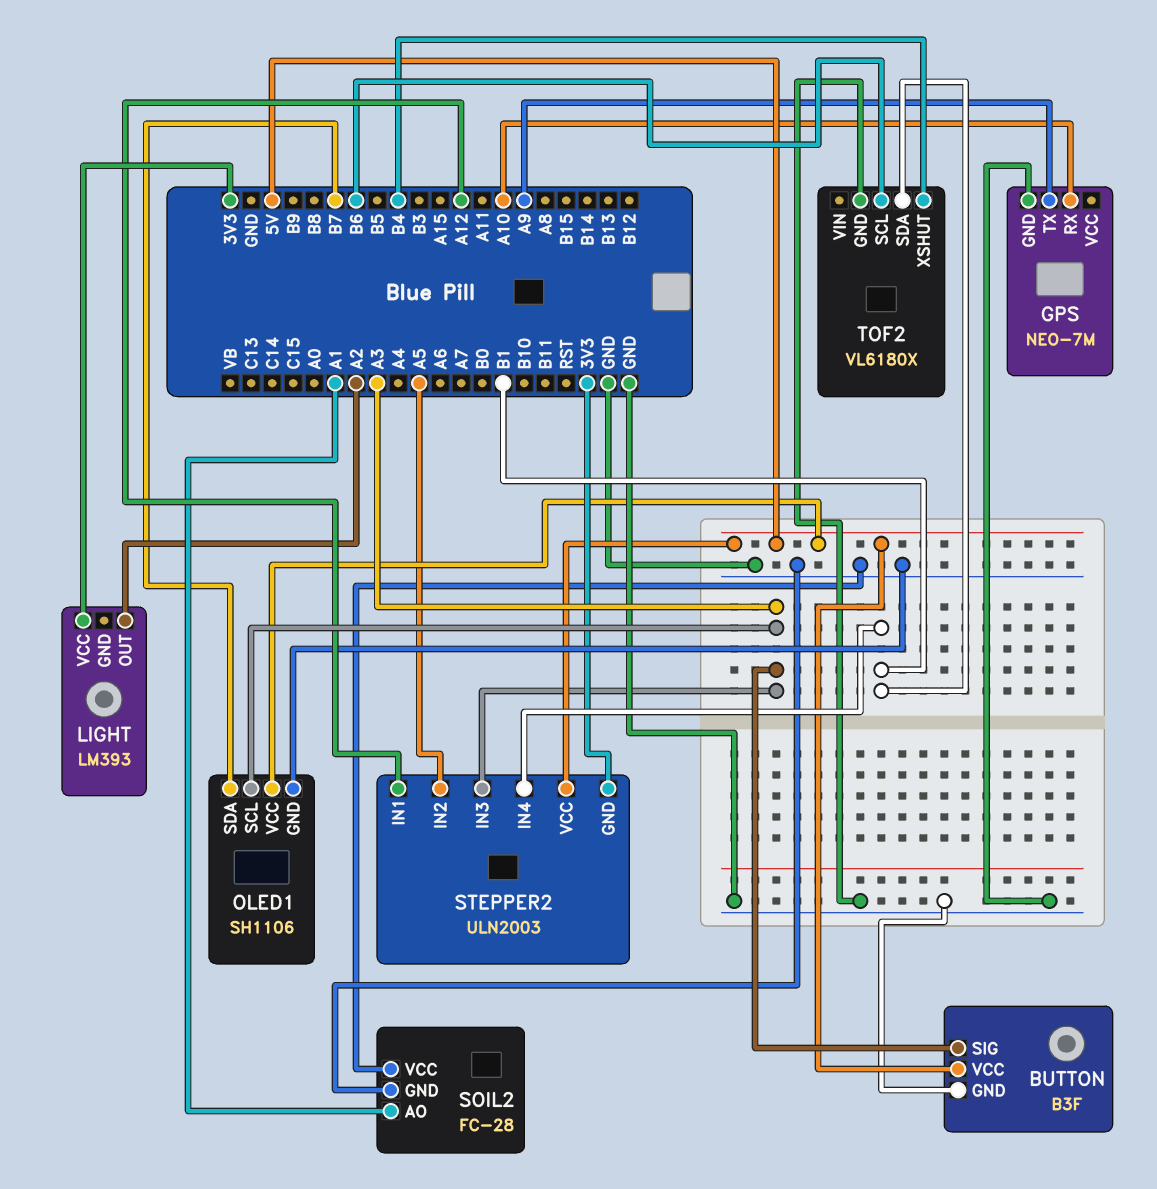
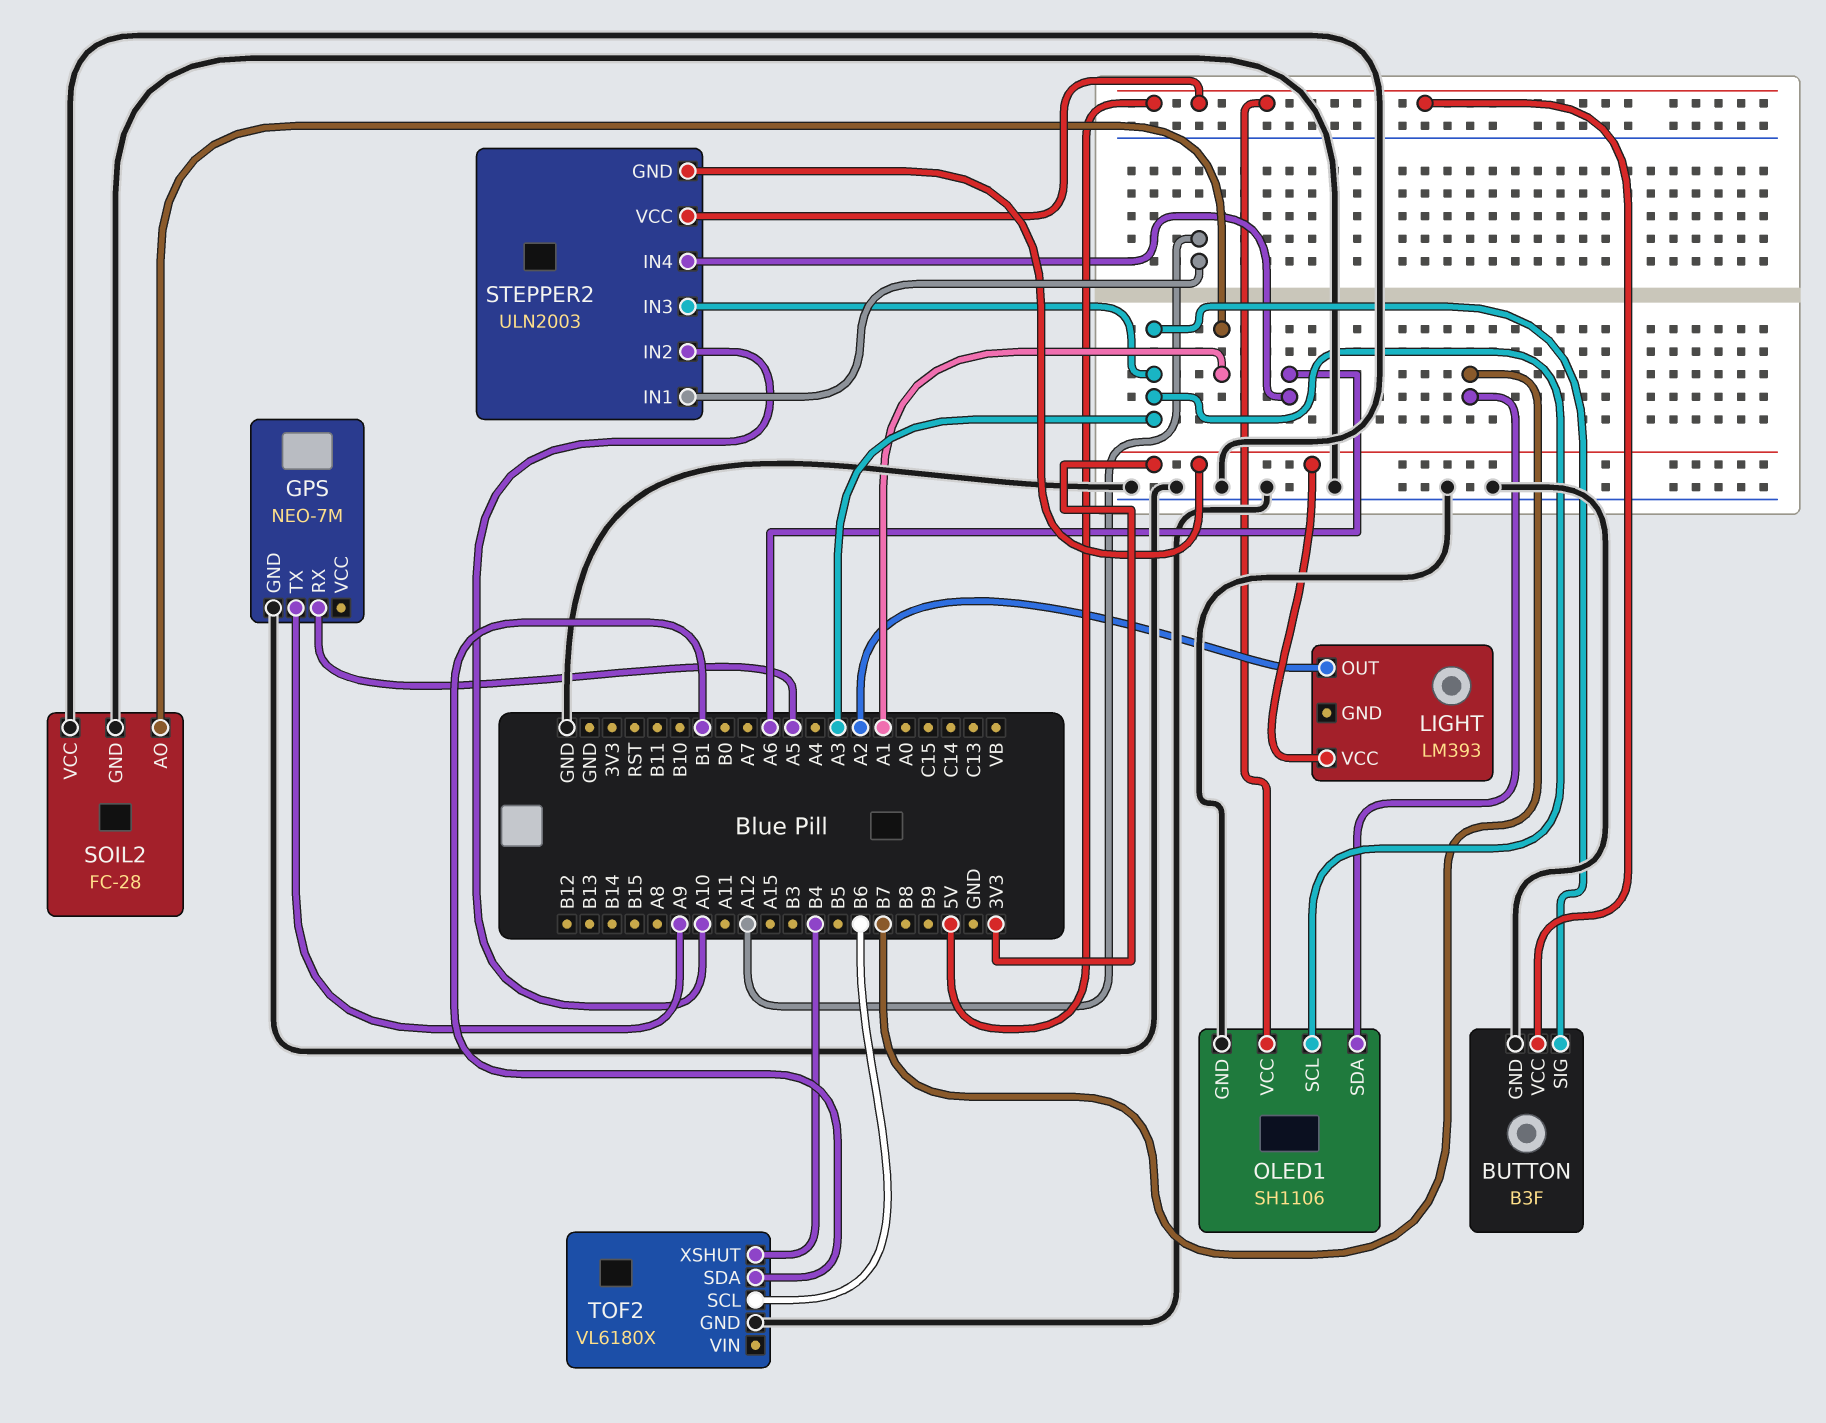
GPS pin RX: A10 -> A5
STEPPER2 pin IN2: A5 -> A10
STEPPER2 pin IN4: B1 -> A6

